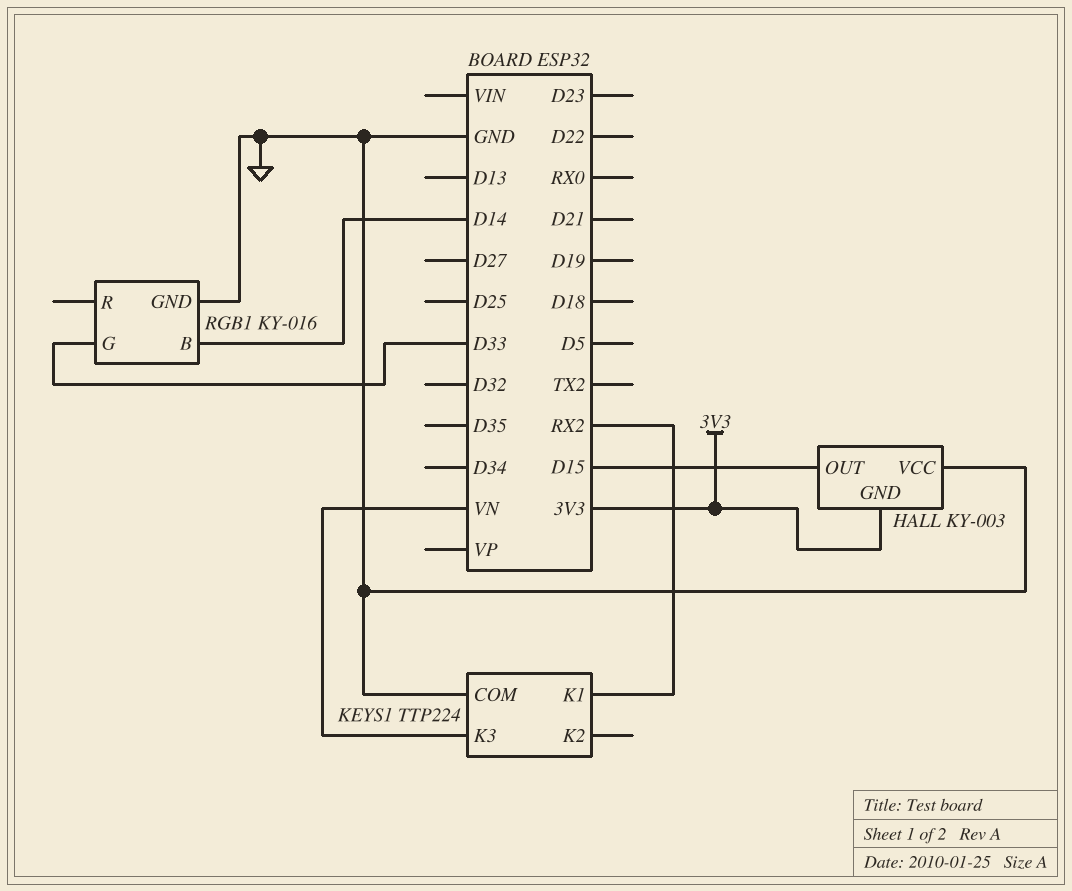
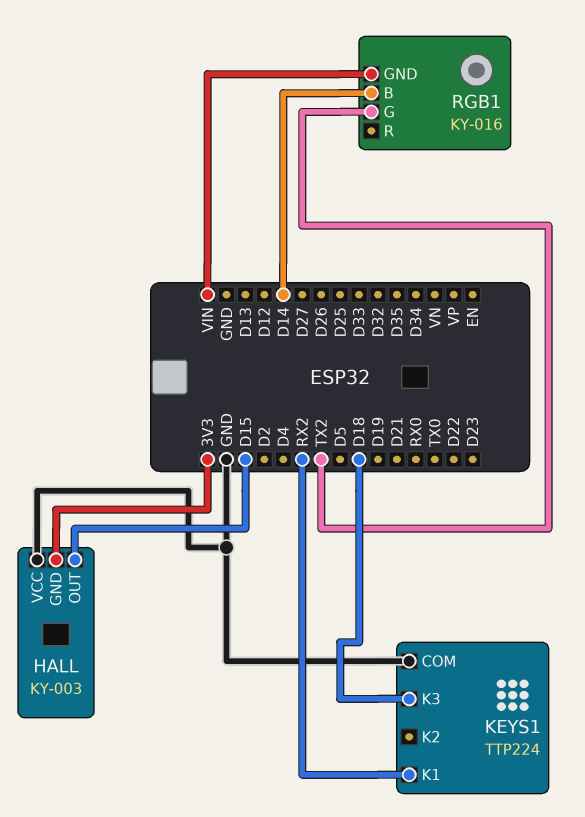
KEYS1 pin K3: VN -> D18
RGB1 pin G: D33 -> TX2
RGB1 pin GND: GND -> VIN

